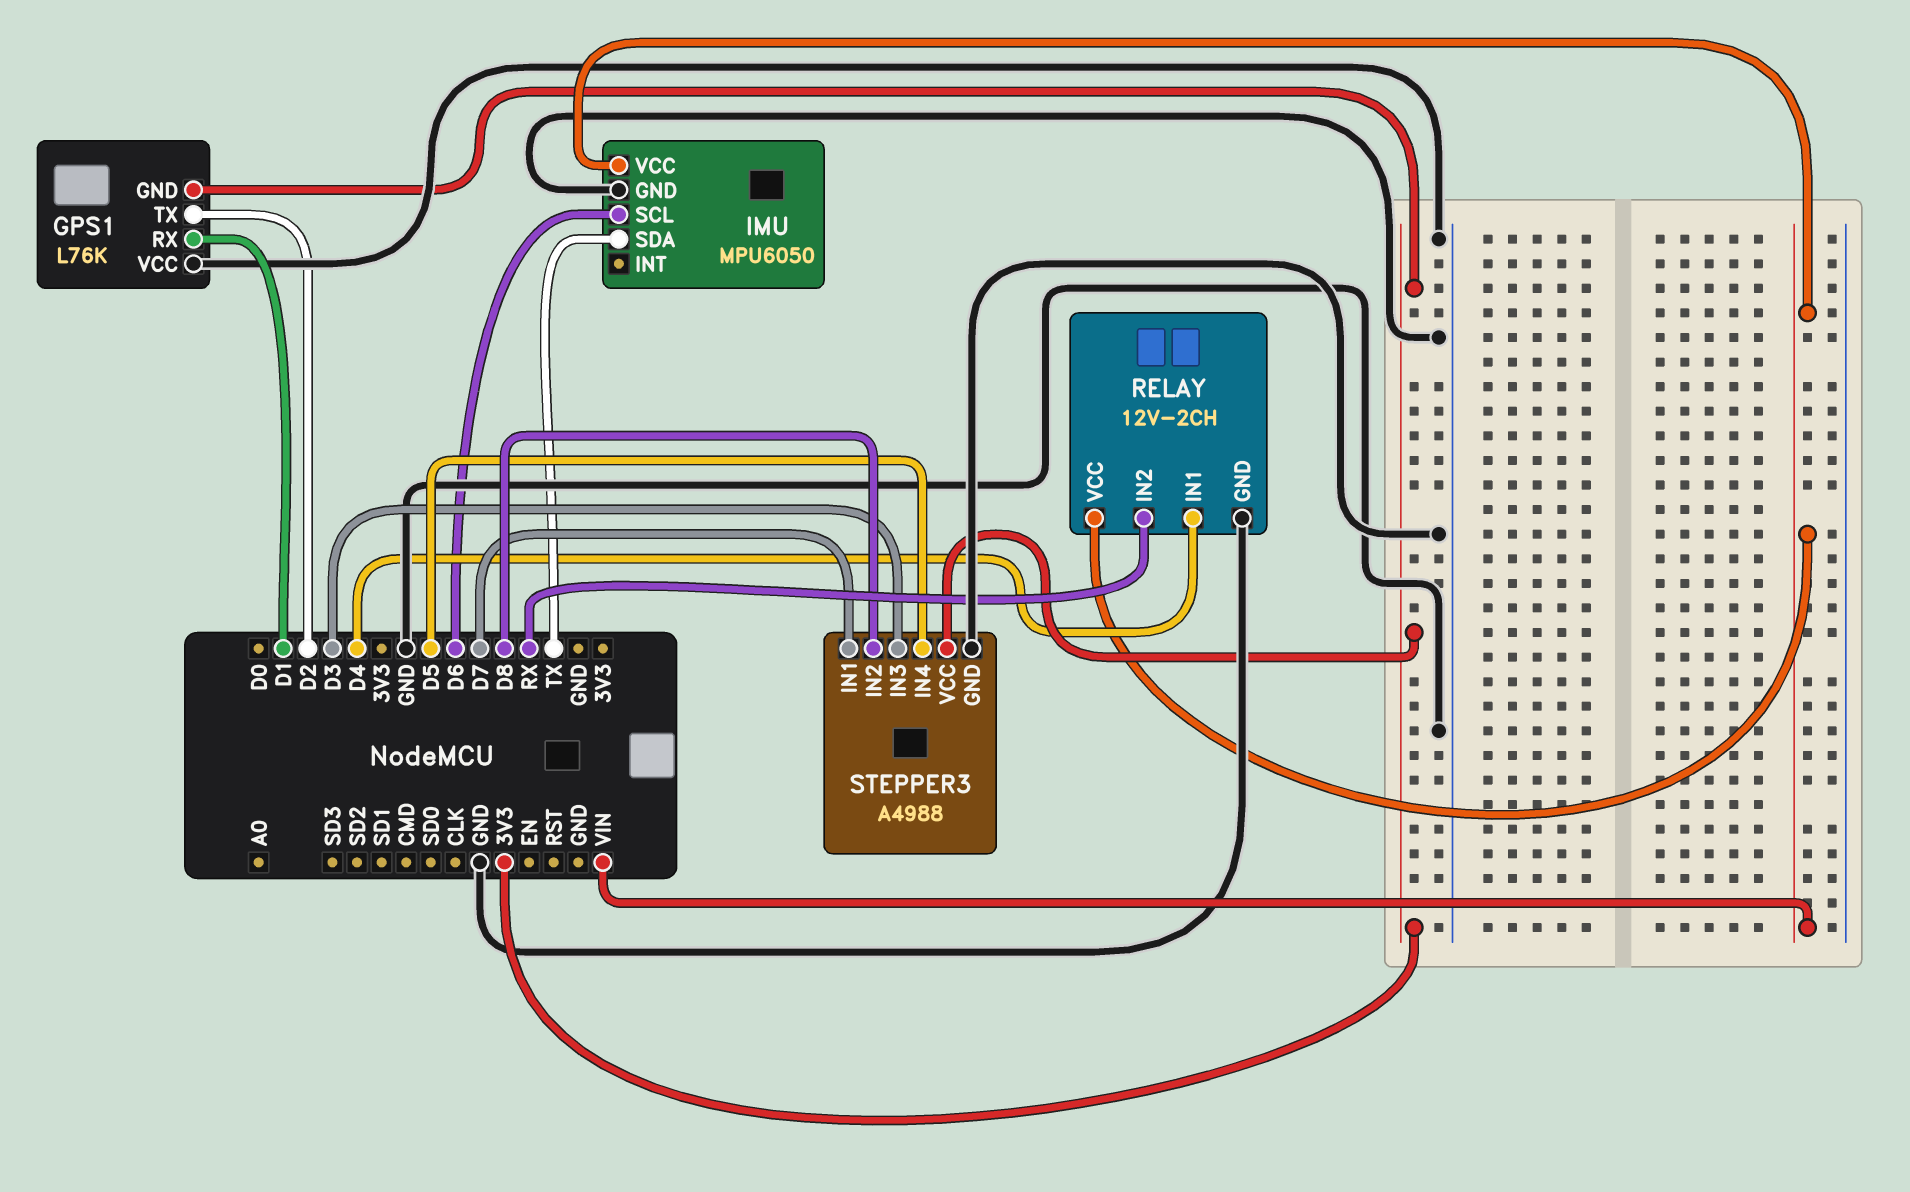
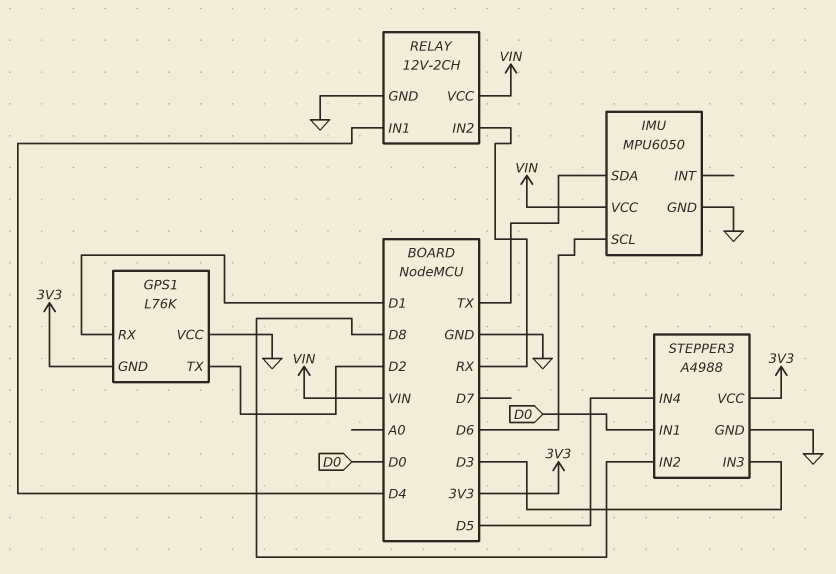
STEPPER3 pin IN1: D7 -> D0

